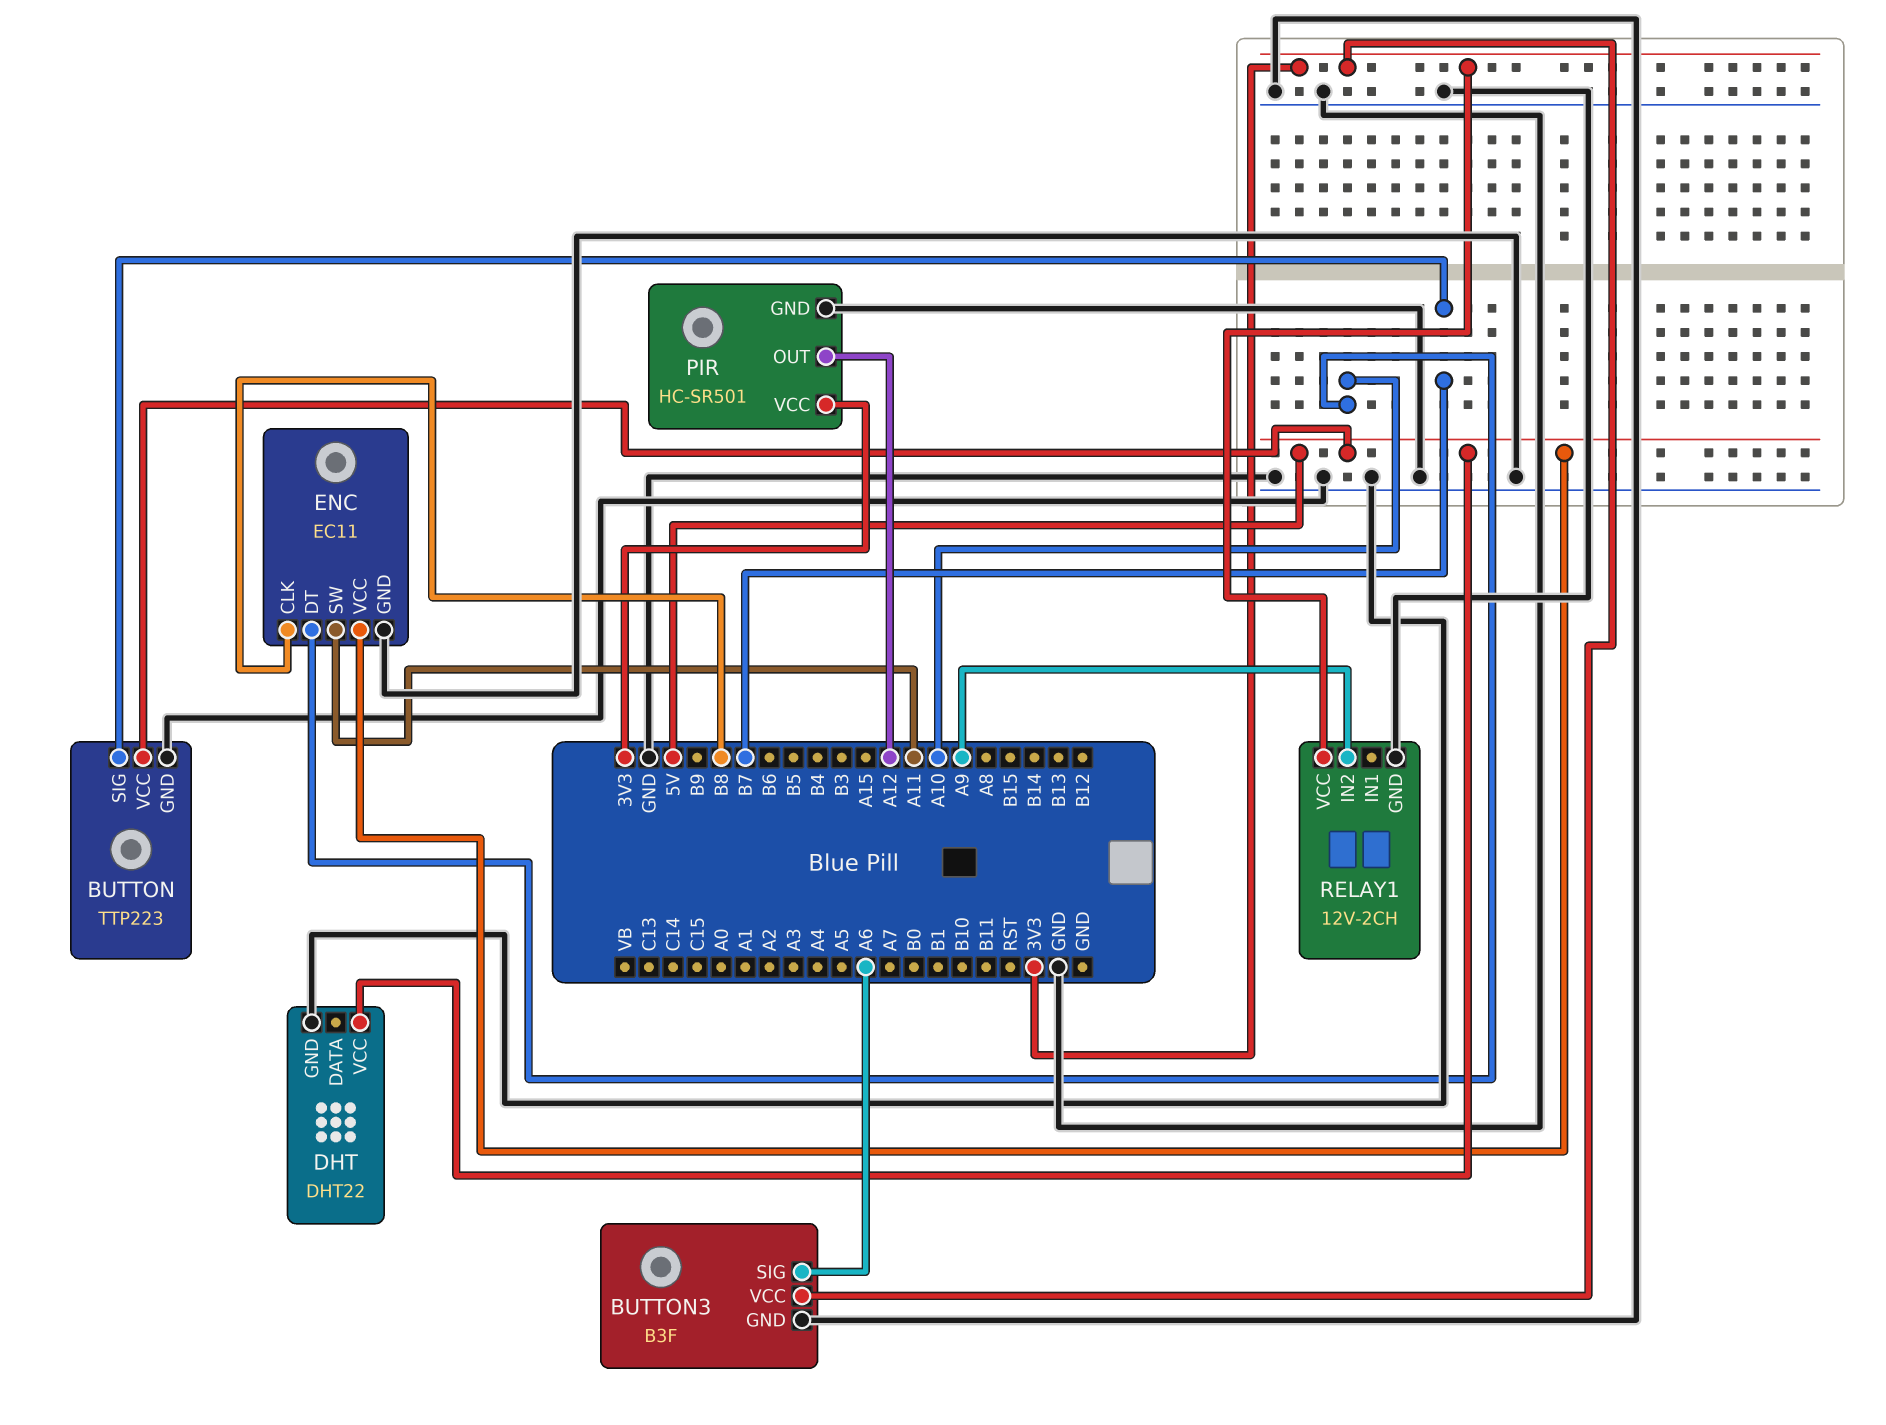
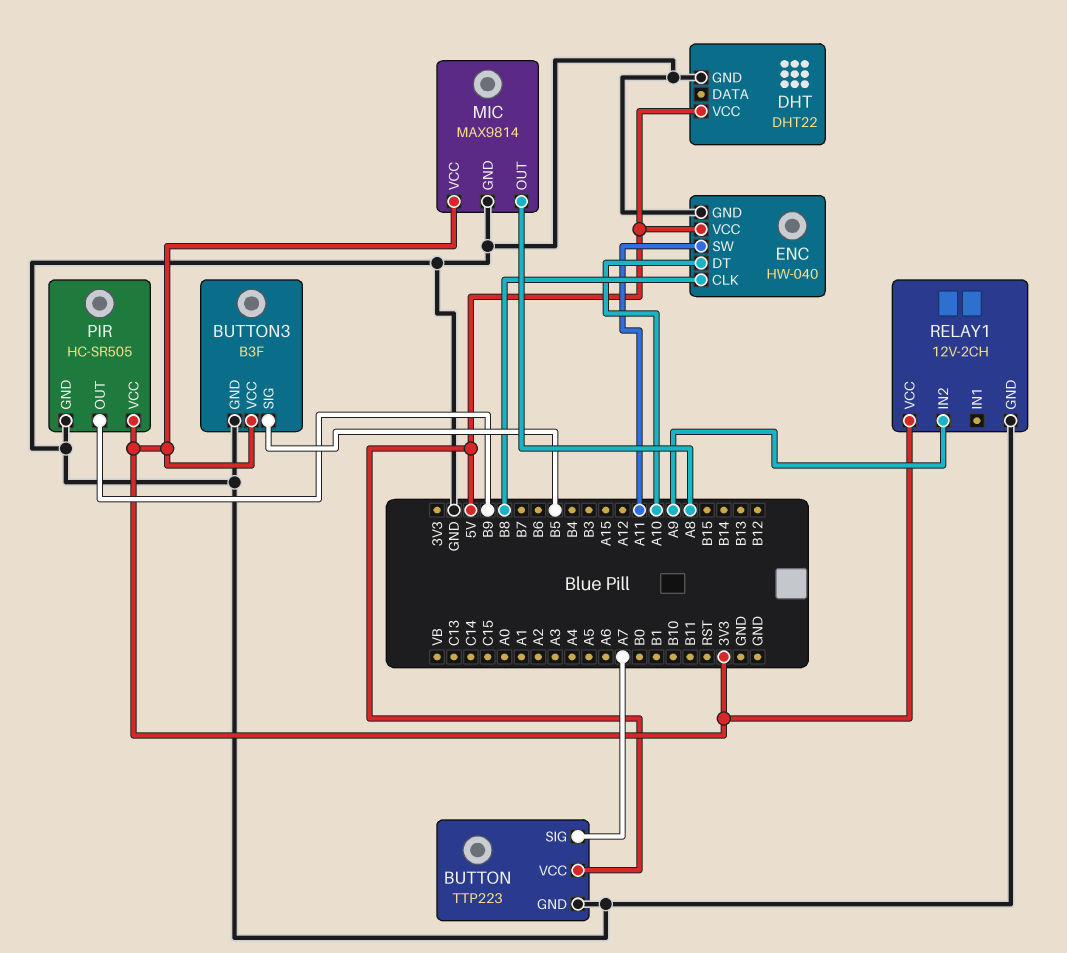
BUTTON pin SIG: B7 -> A7
BUTTON3 pin SIG: A6 -> B5
ENC: EC11 -> HW-040
MIC: none -> MAX9814
MIC pin GND: none -> GND
MIC pin OUT: none -> A8
MIC pin VCC: none -> 3V3
PIR: HC-SR501 -> HC-SR505
PIR pin OUT: A12 -> B9

